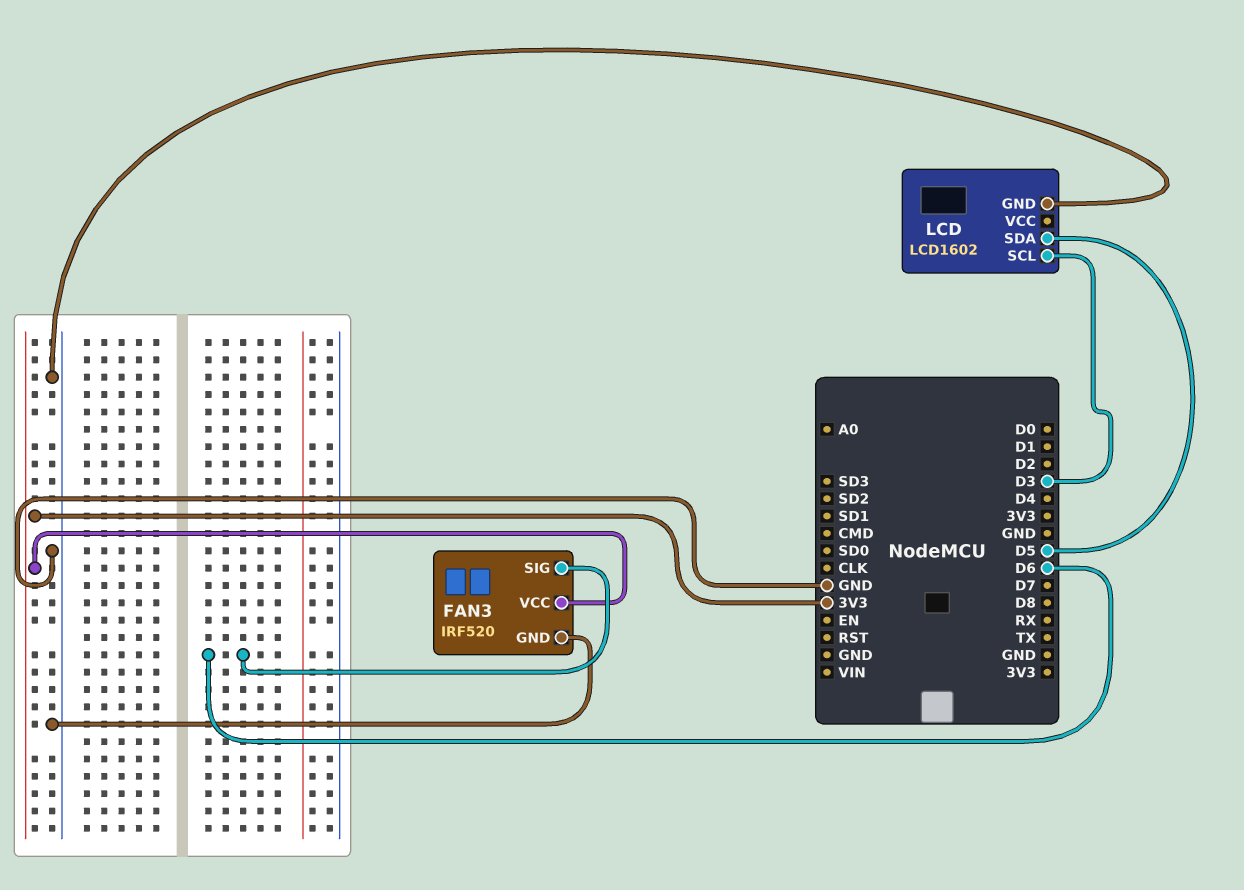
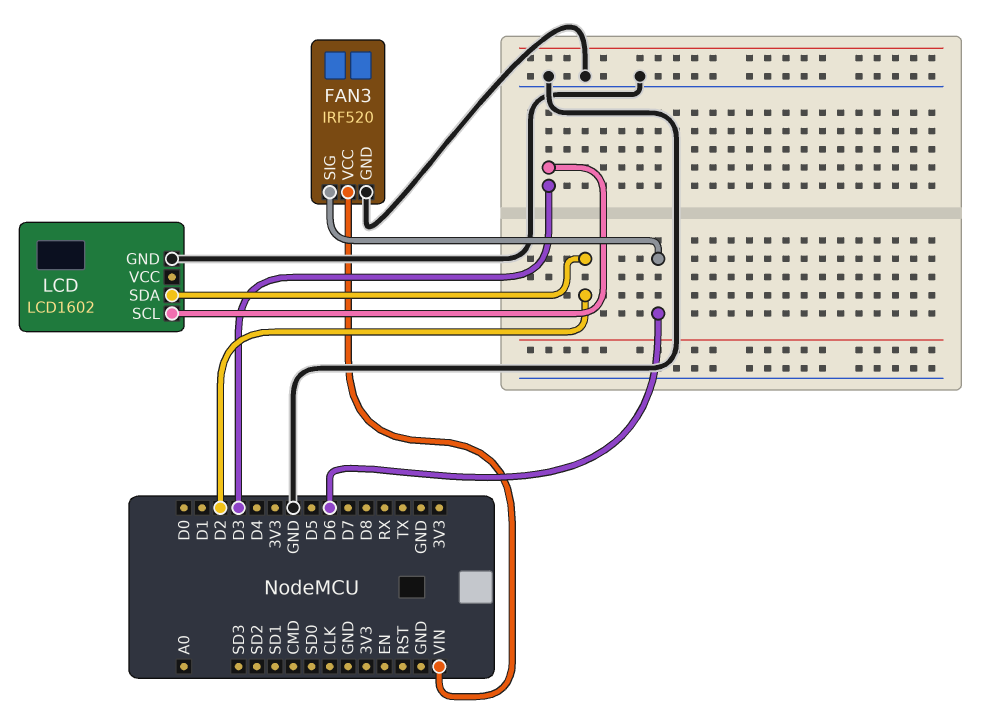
FAN3 pin VCC: 3V3 -> VIN
LCD pin SDA: D5 -> D2

